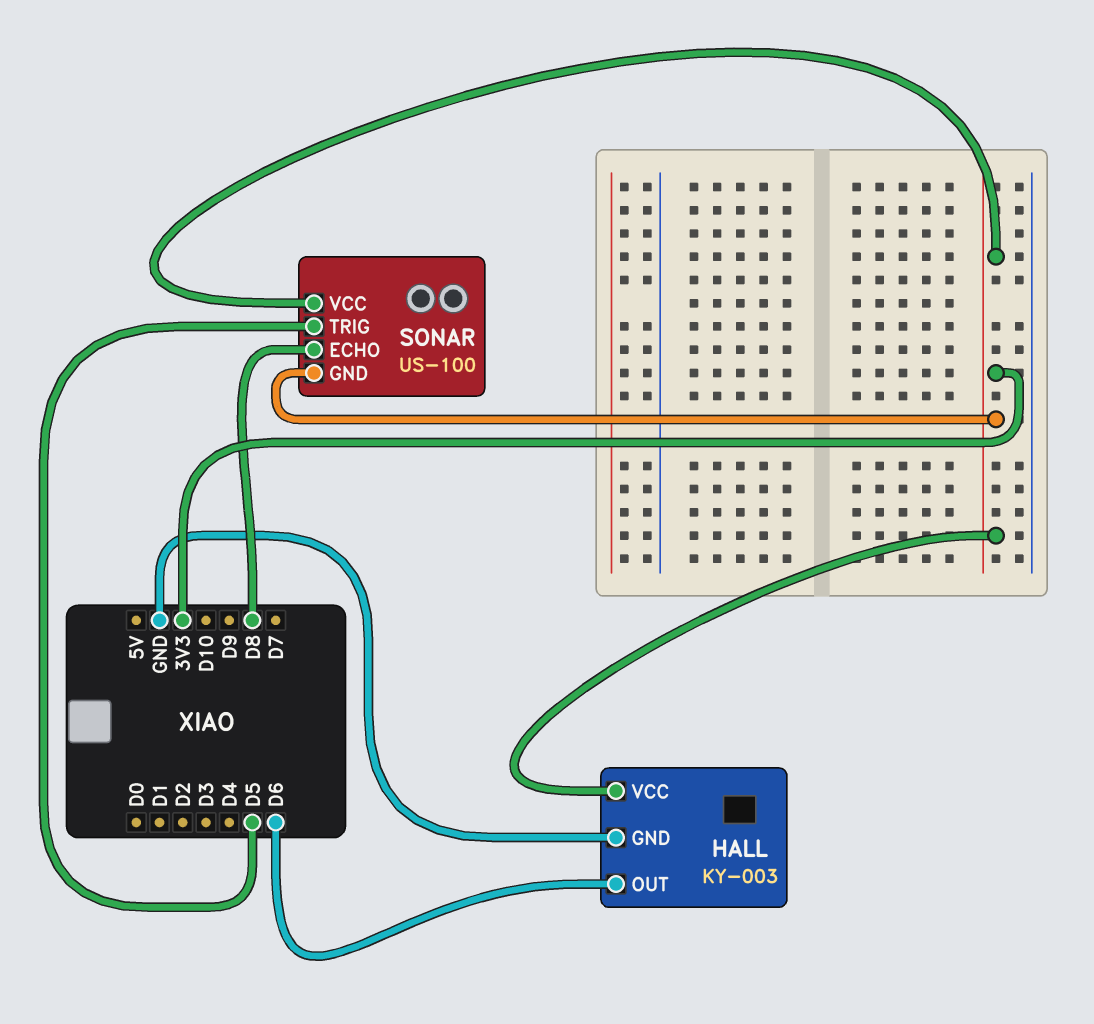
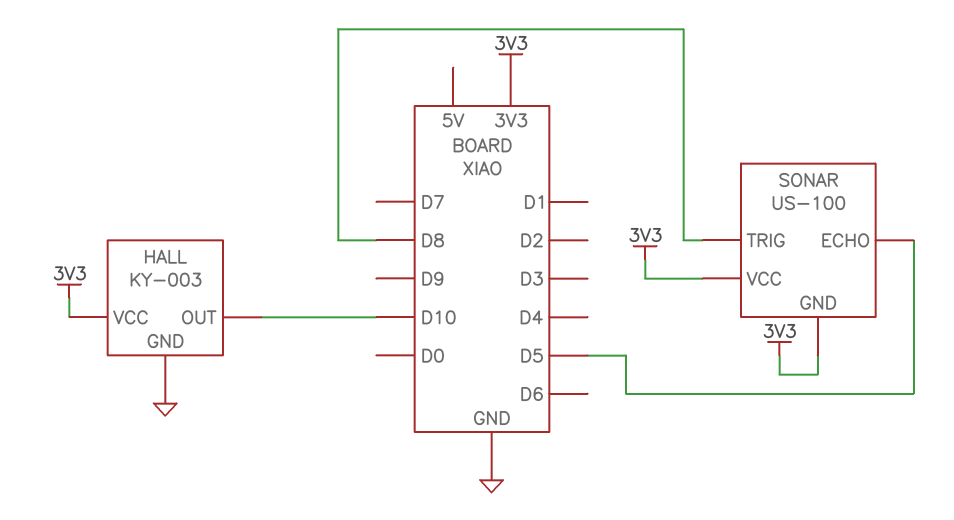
HALL pin OUT: D6 -> D10
SONAR pin ECHO: D8 -> D5
SONAR pin TRIG: D5 -> D8

